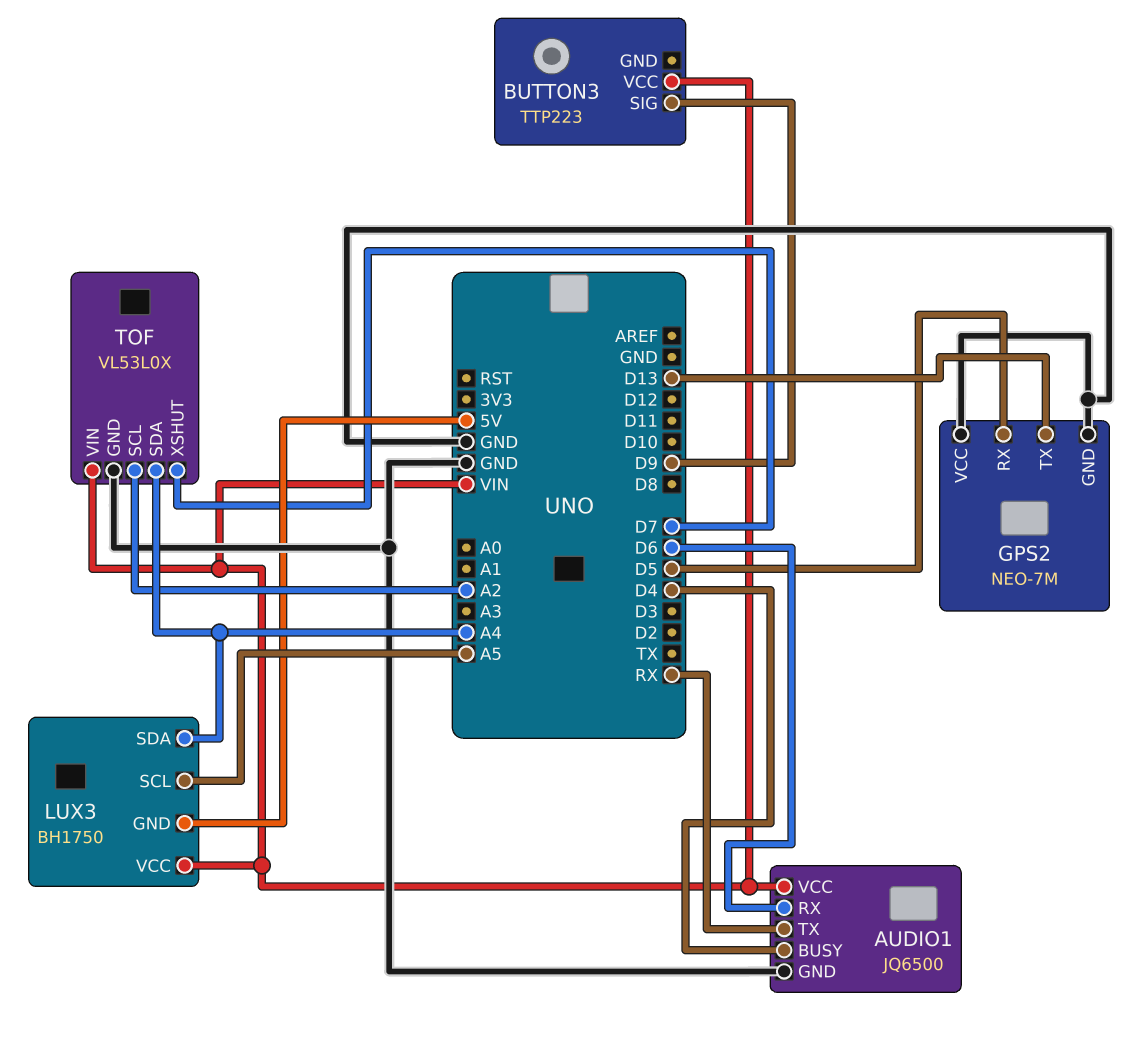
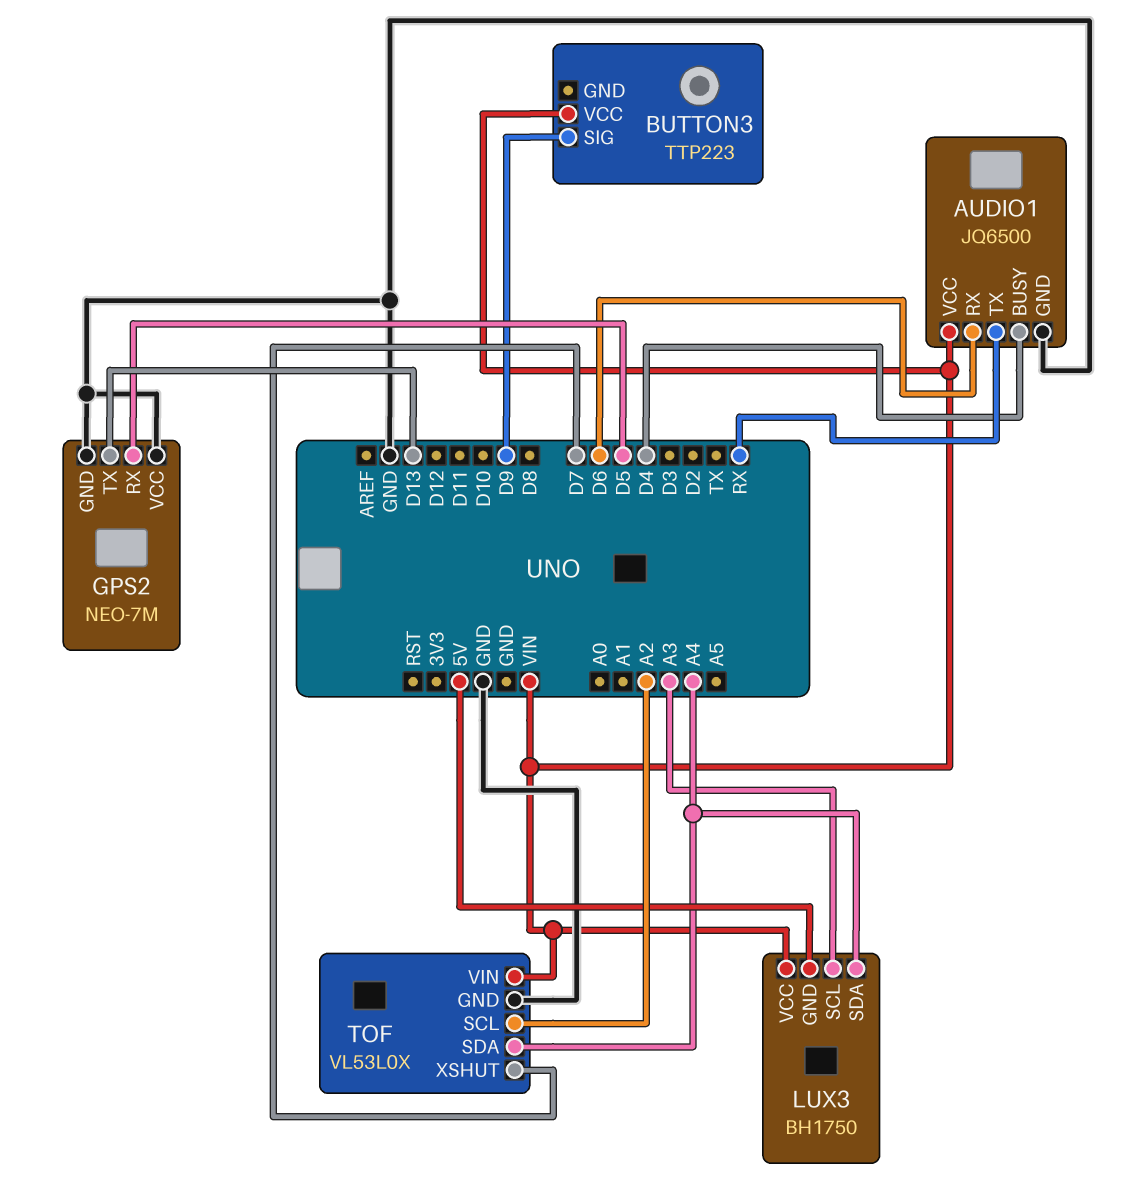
LUX3 pin SCL: A5 -> A3

